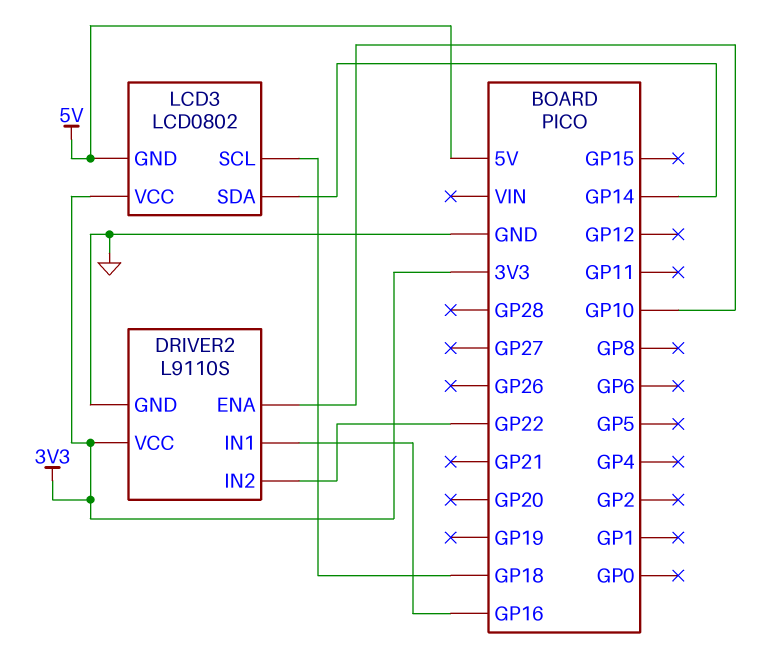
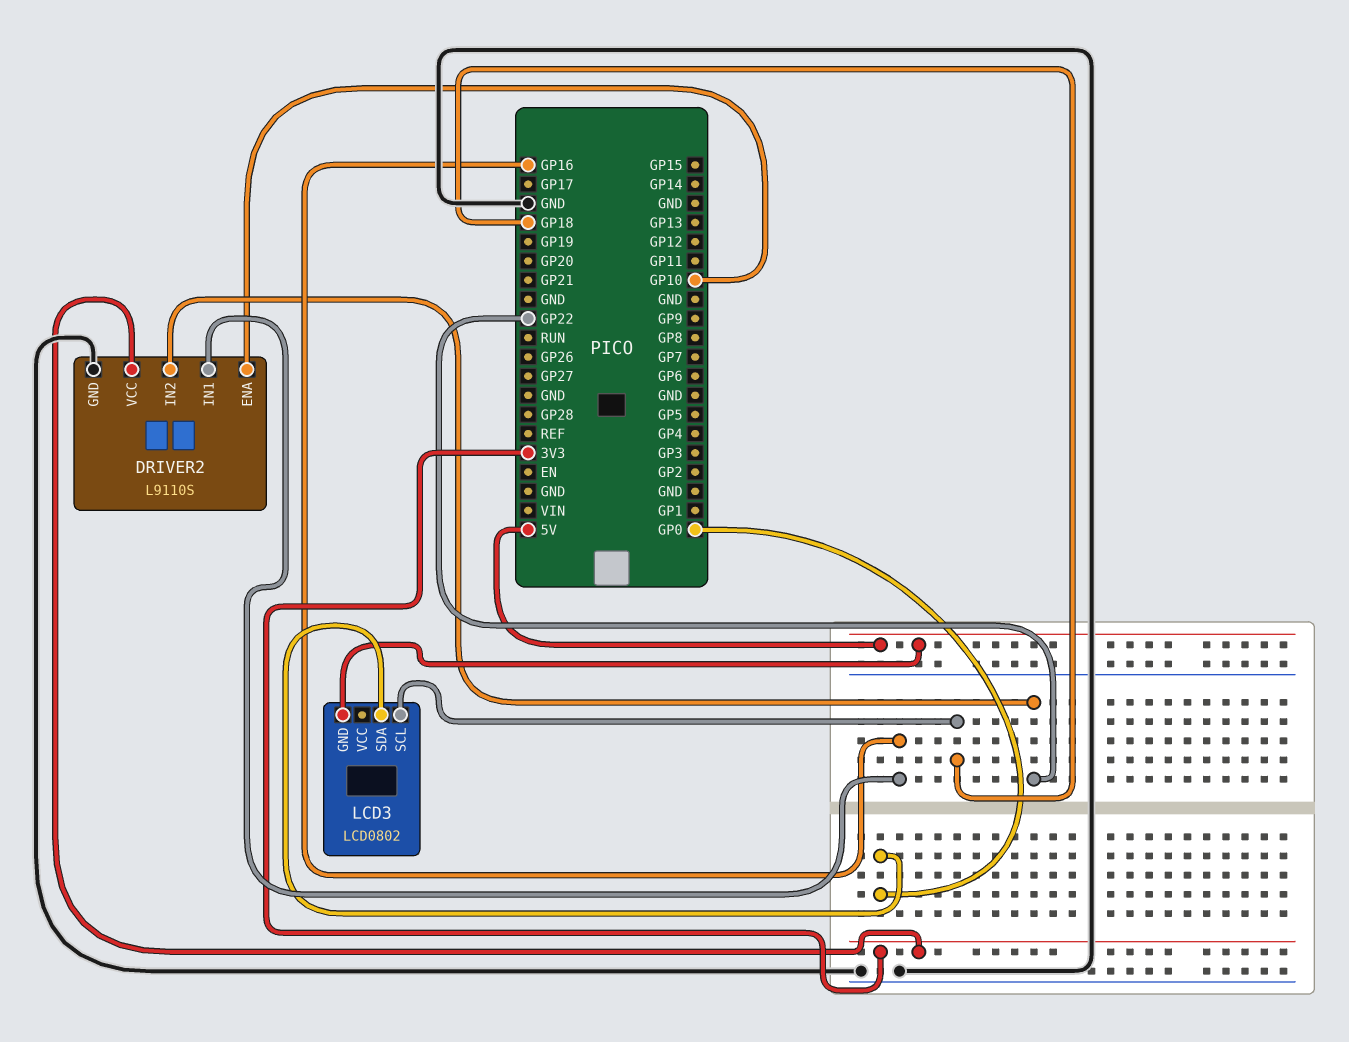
LCD3 pin SDA: GP14 -> GP0
LCD3 pin VCC: 3V3 -> none

